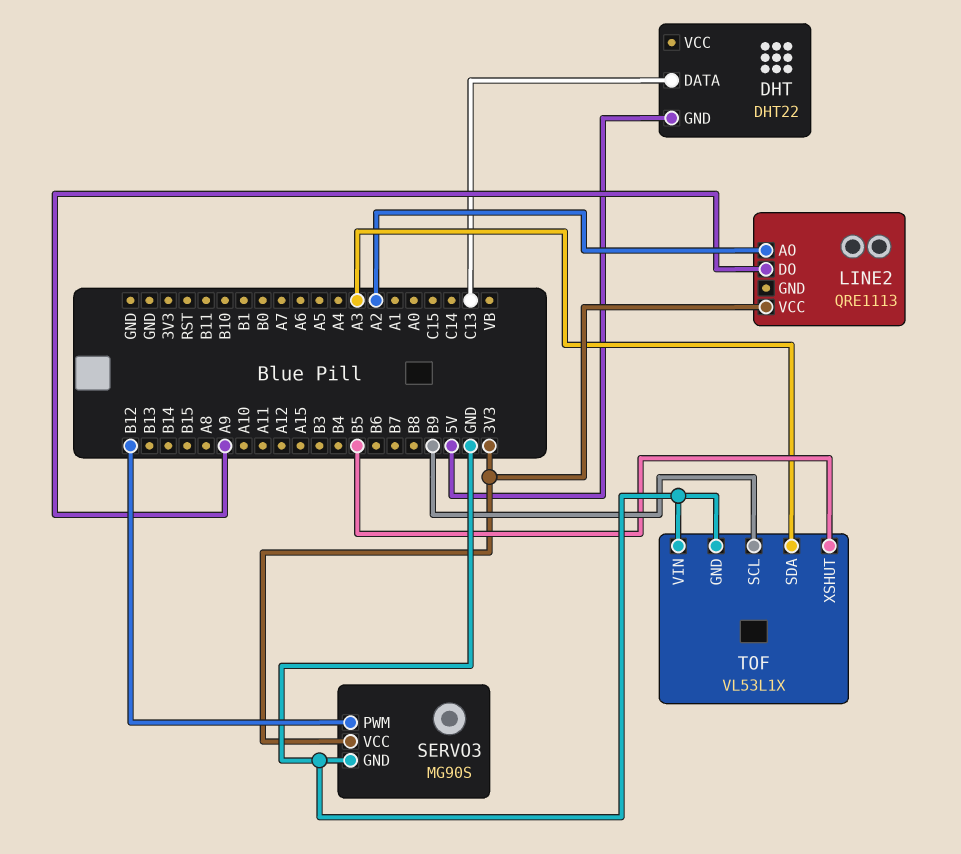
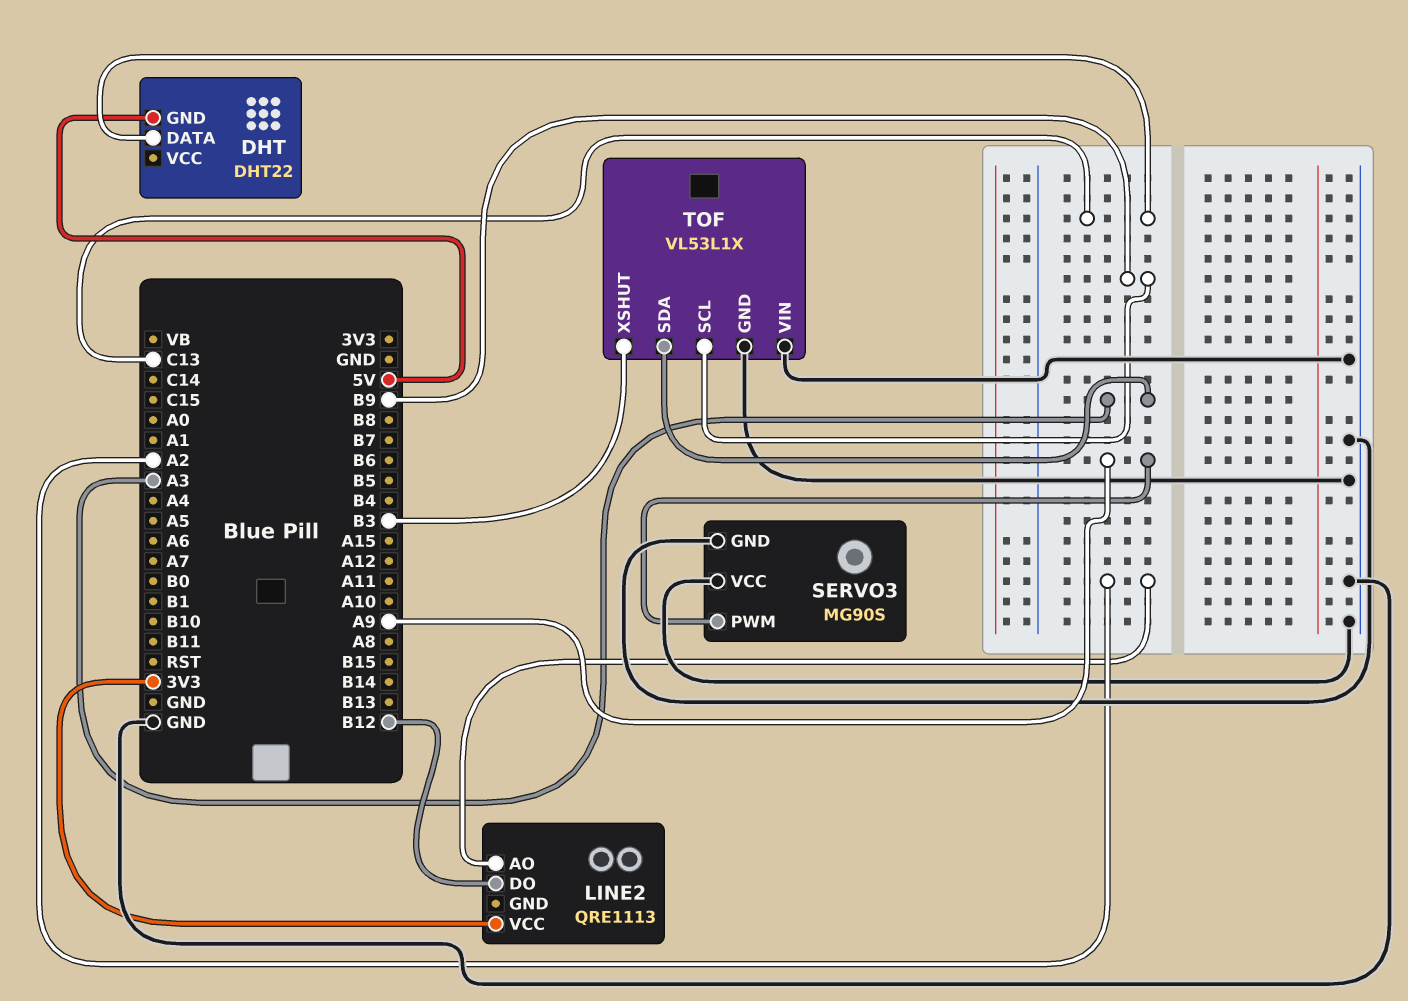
LINE2 pin DO: A9 -> B12
SERVO3 pin PWM: B12 -> A9
SERVO3 pin VCC: 3V3 -> GND
TOF pin XSHUT: B5 -> B3

